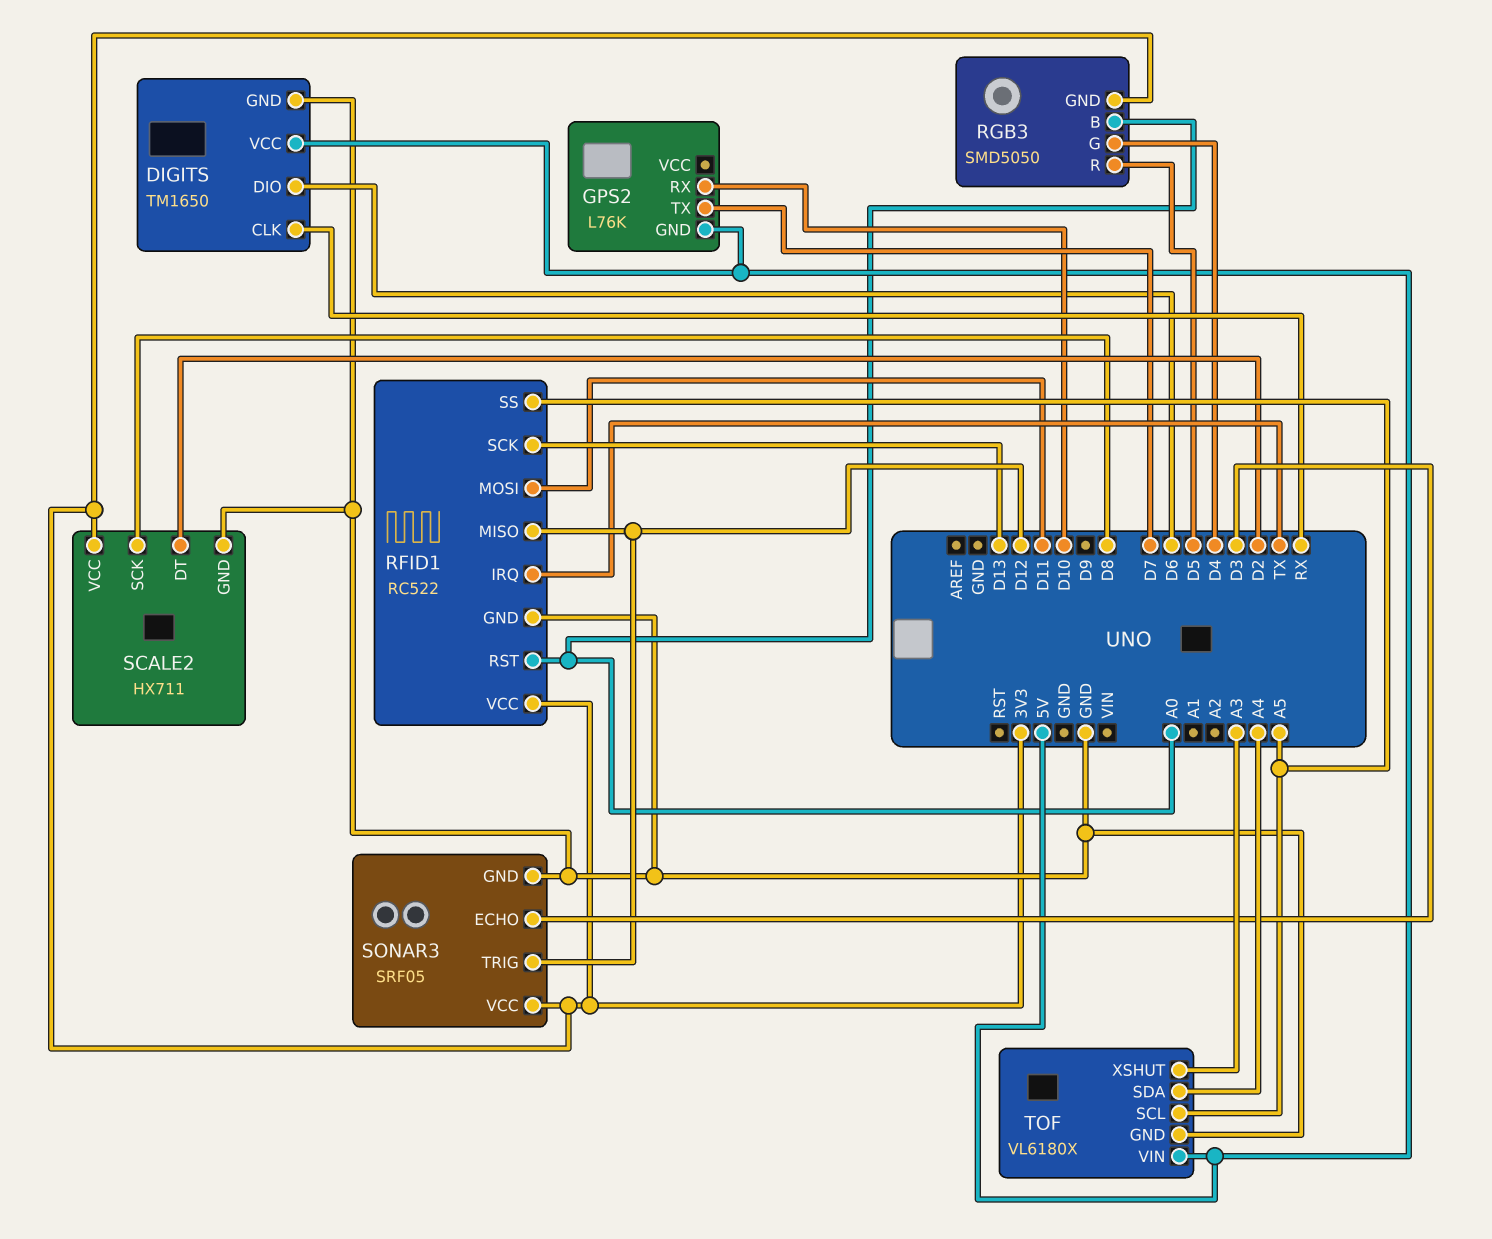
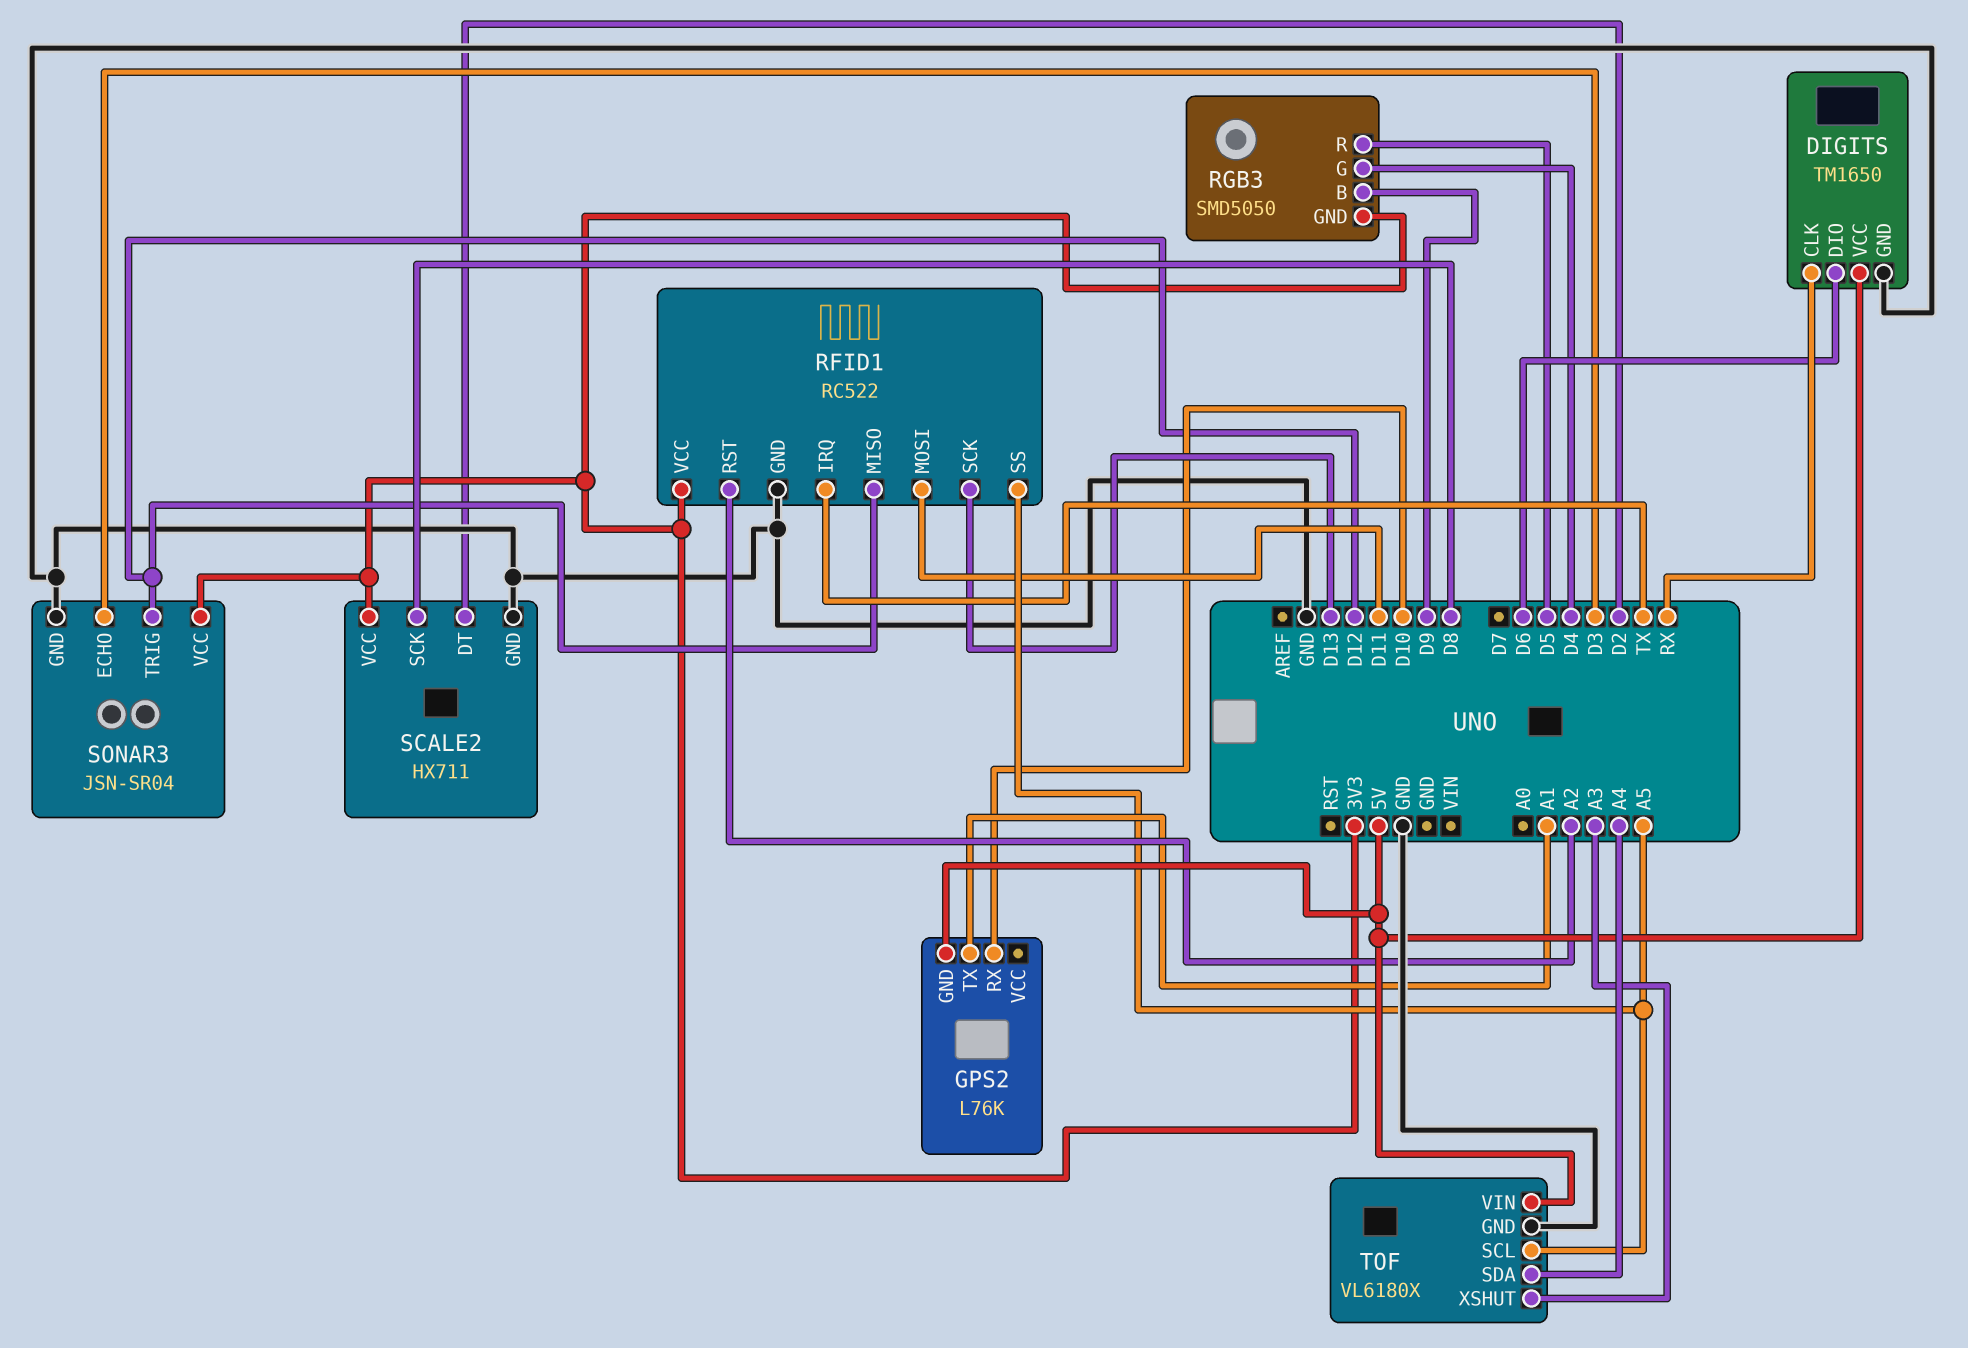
GPS2 pin TX: D7 -> A1
RFID1 pin RST: A0 -> A2
RGB3 pin B: A0 -> D9
SONAR3: SRF05 -> JSN-SR04

